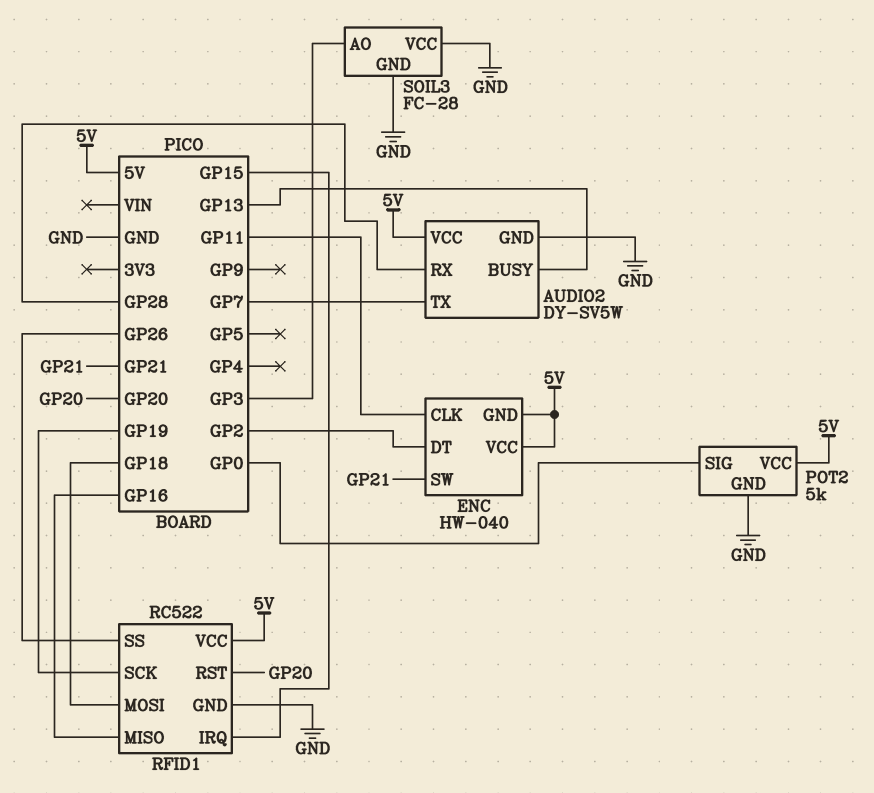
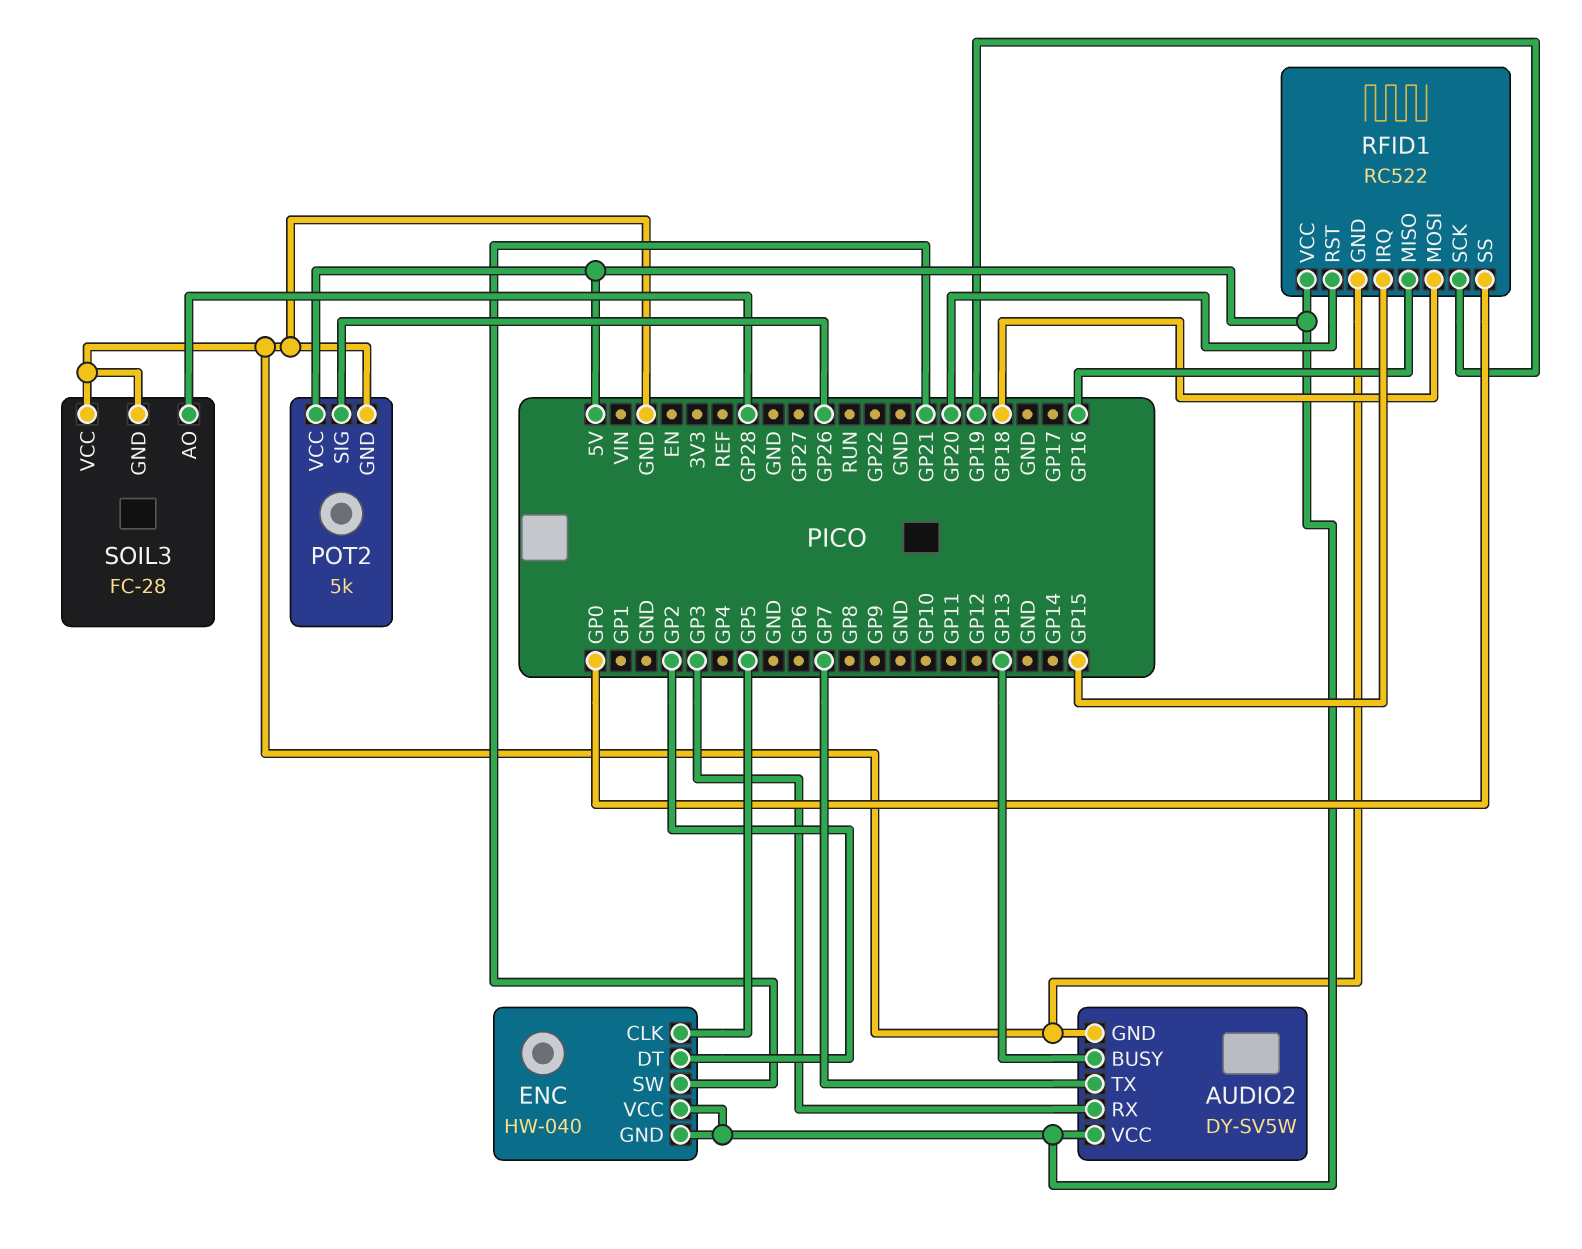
AUDIO2 pin RX: GP28 -> GP3
ENC pin CLK: GP11 -> GP5
POT2 pin SIG: GP0 -> GP26
RFID1 pin SS: GP26 -> GP0
SOIL3 pin AO: GP3 -> GP28

